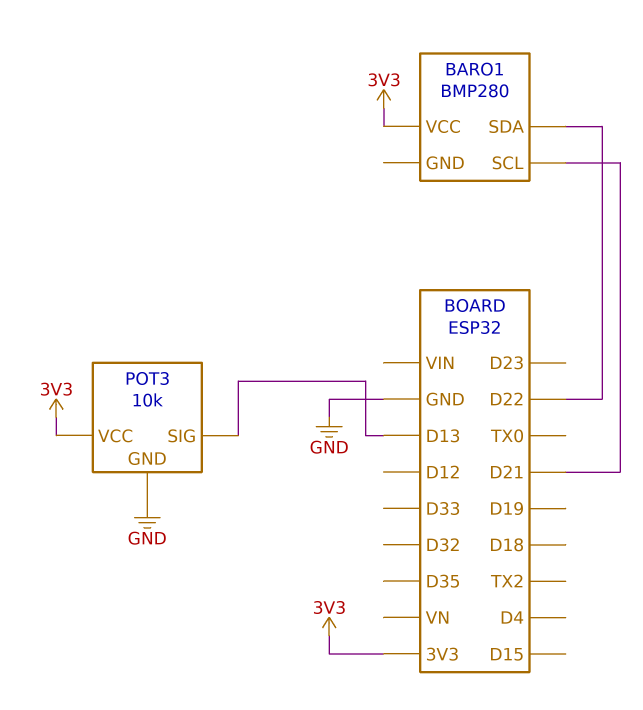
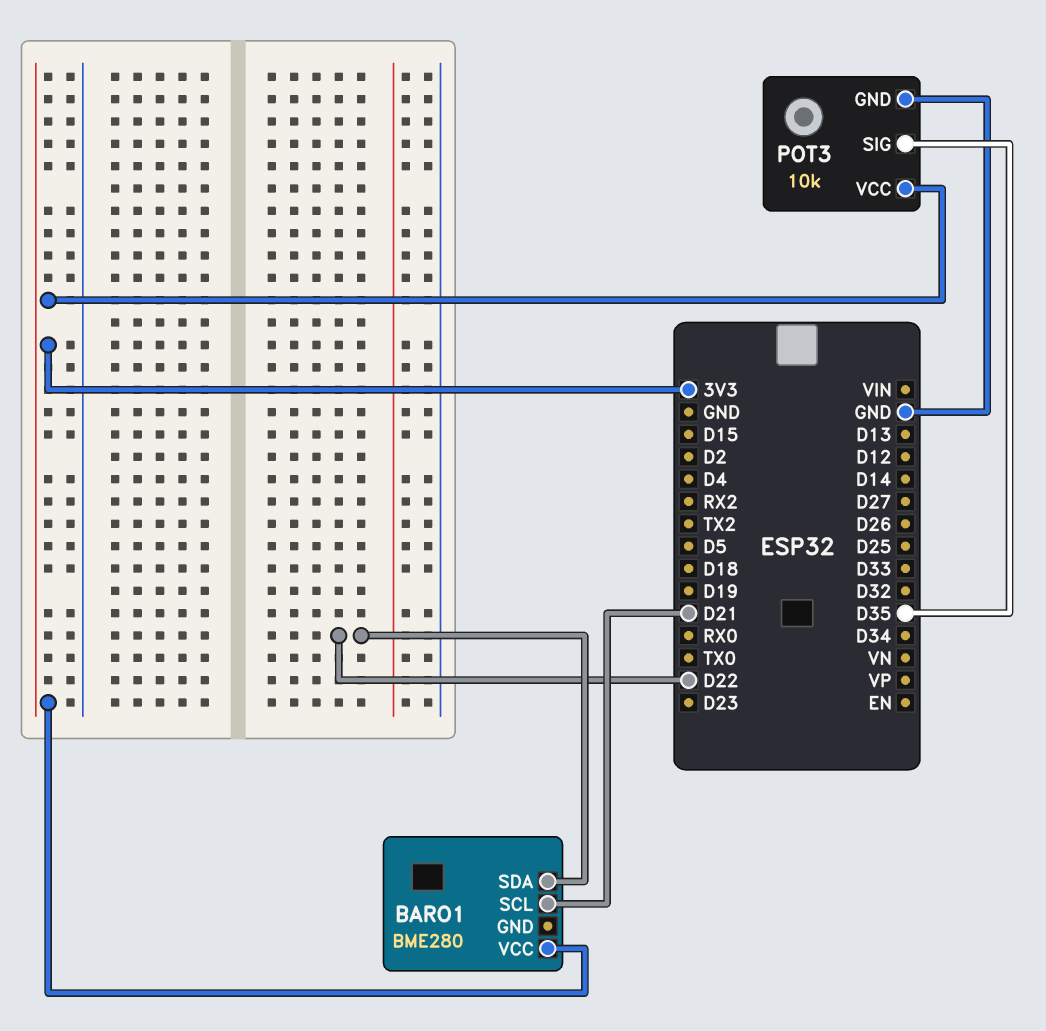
BARO1: BMP280 -> BME280
POT3 pin SIG: D13 -> D35

